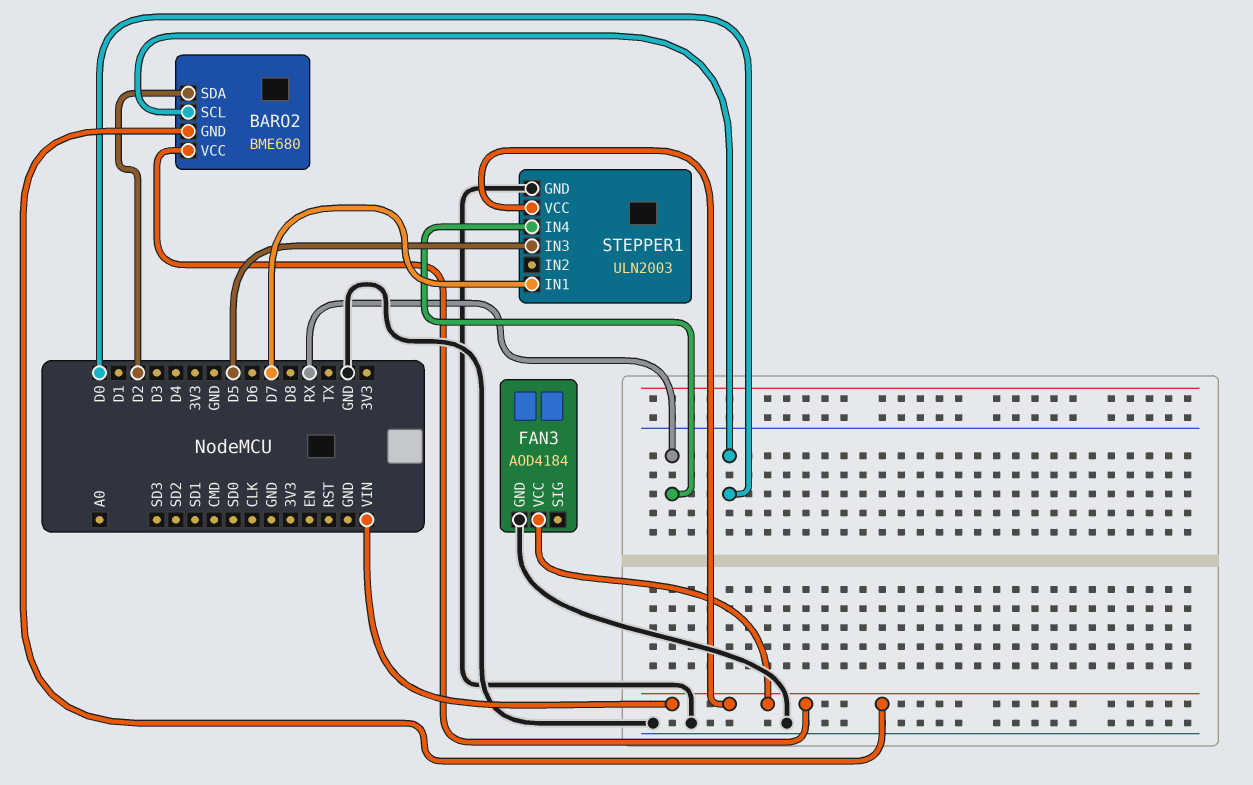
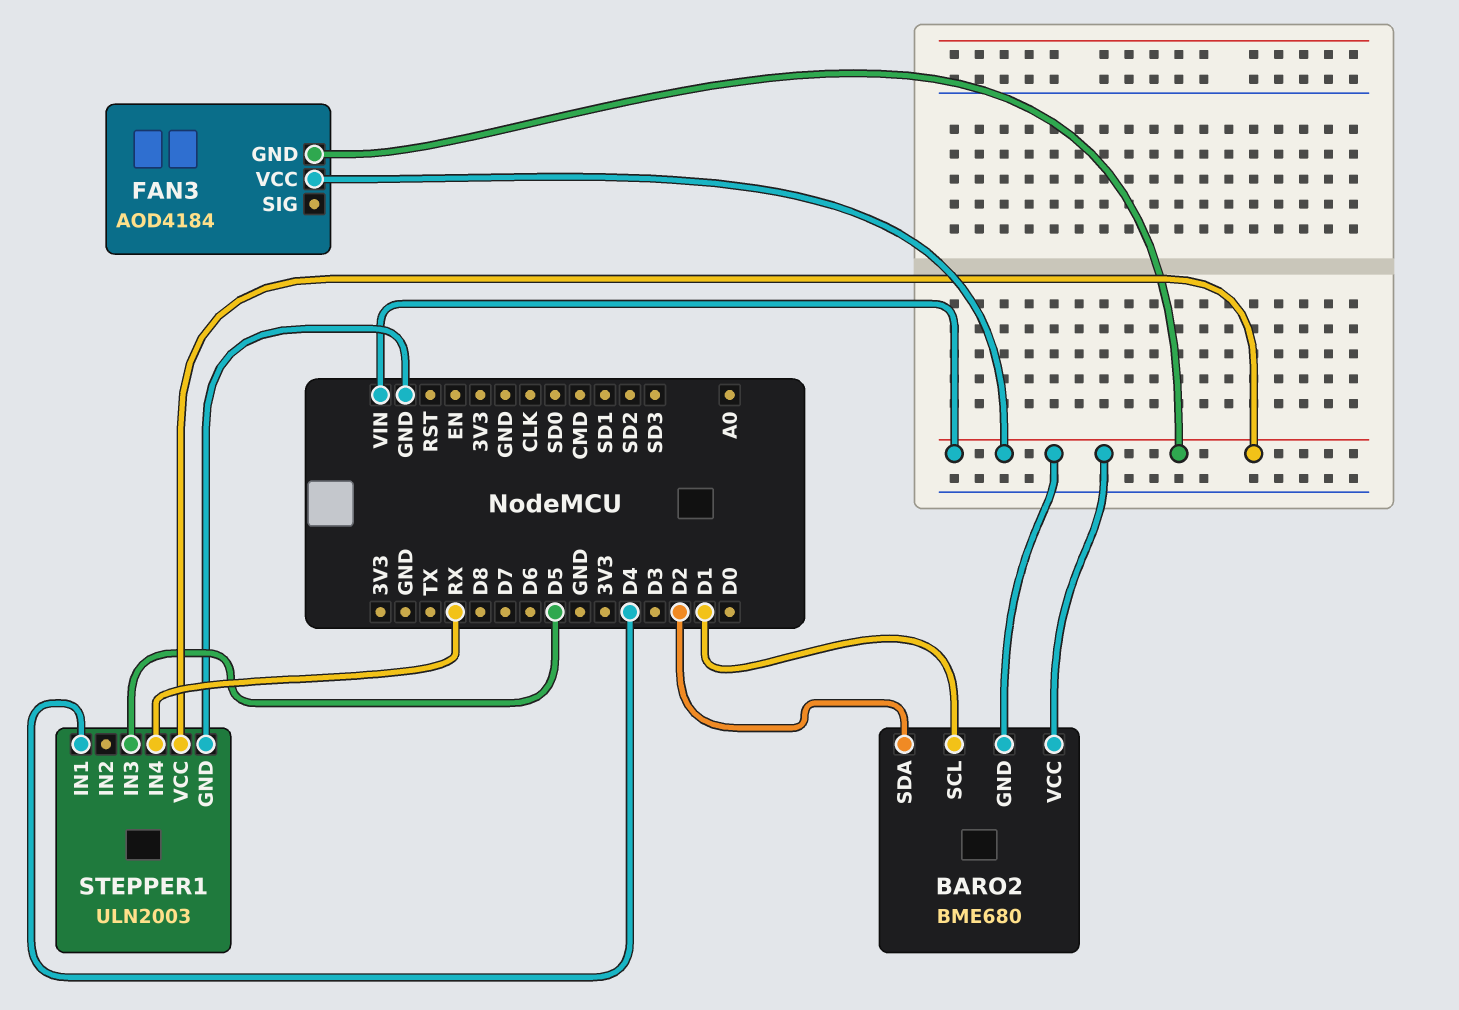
BARO2 pin SCL: D0 -> D1
FAN3 pin GND: GND -> VIN
STEPPER1 pin IN1: D7 -> D4

